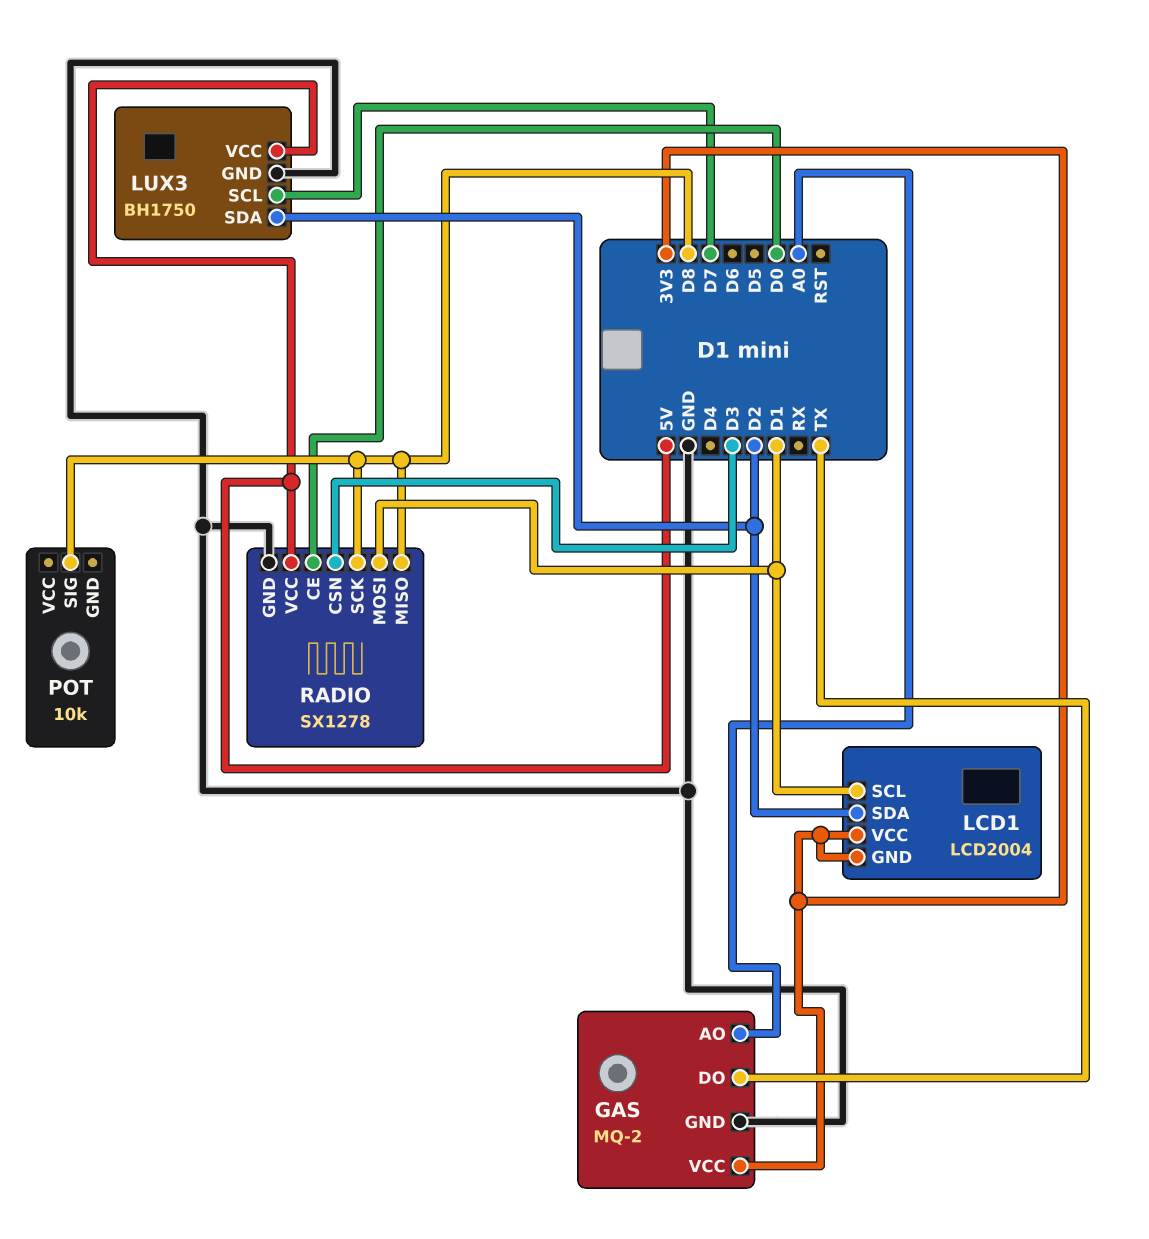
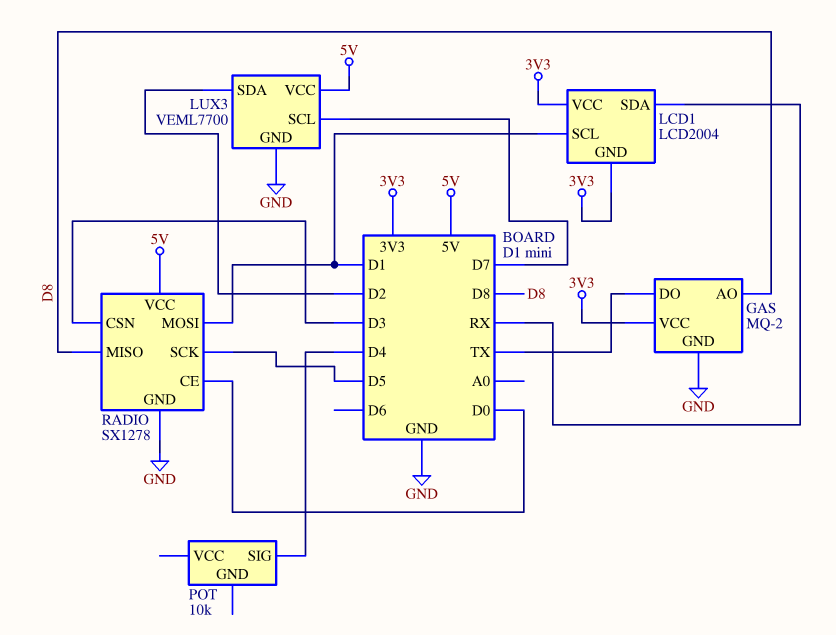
GAS pin AO: A0 -> D8
LCD1 pin SDA: D2 -> RX
LUX3: BH1750 -> VEML7700
POT pin SIG: D8 -> D4
RADIO pin SCK: D8 -> D5

